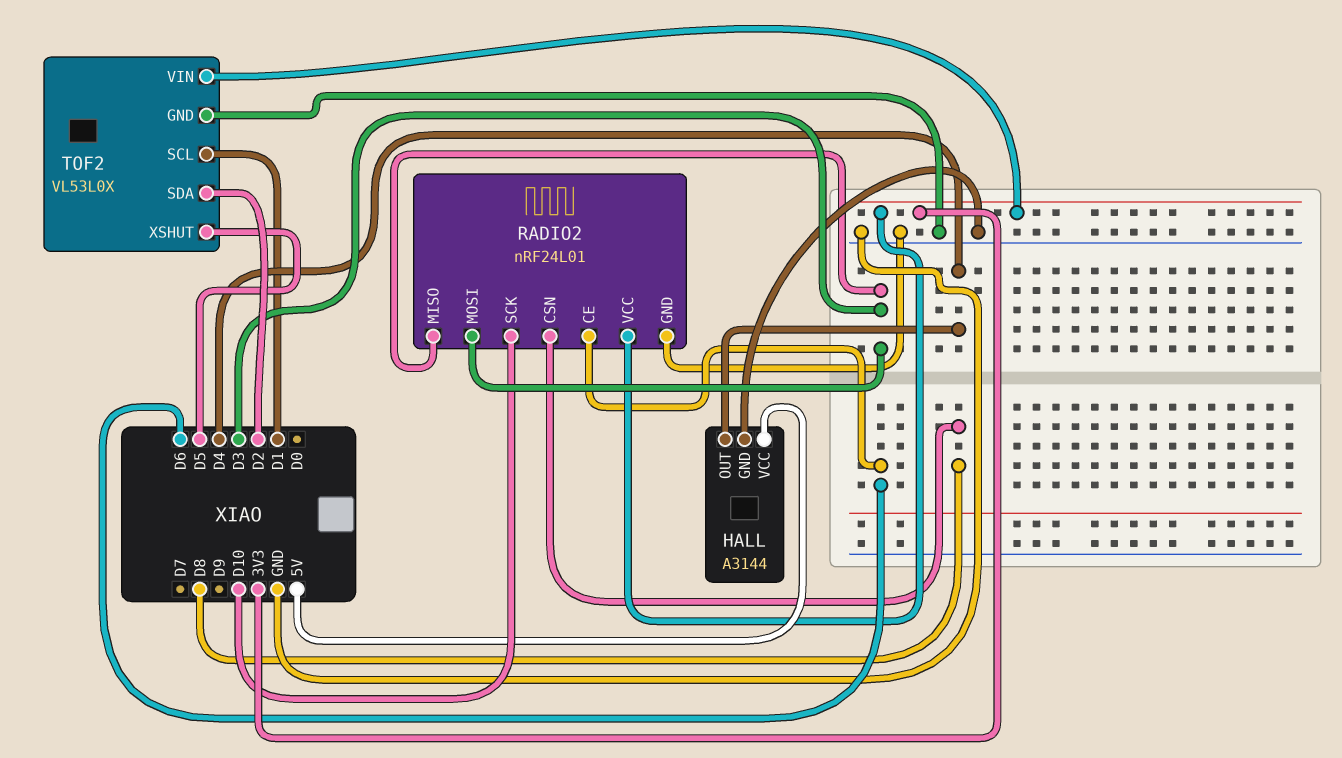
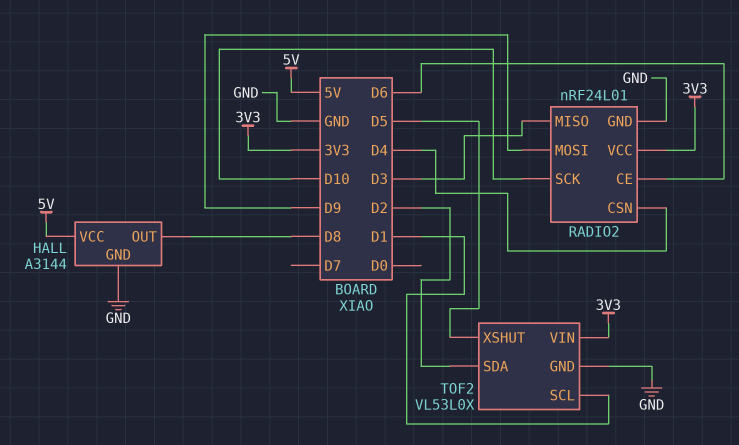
HALL pin OUT: D4 -> D8
RADIO2 pin CSN: D8 -> D4
RADIO2 pin MOSI: D3 -> D9

